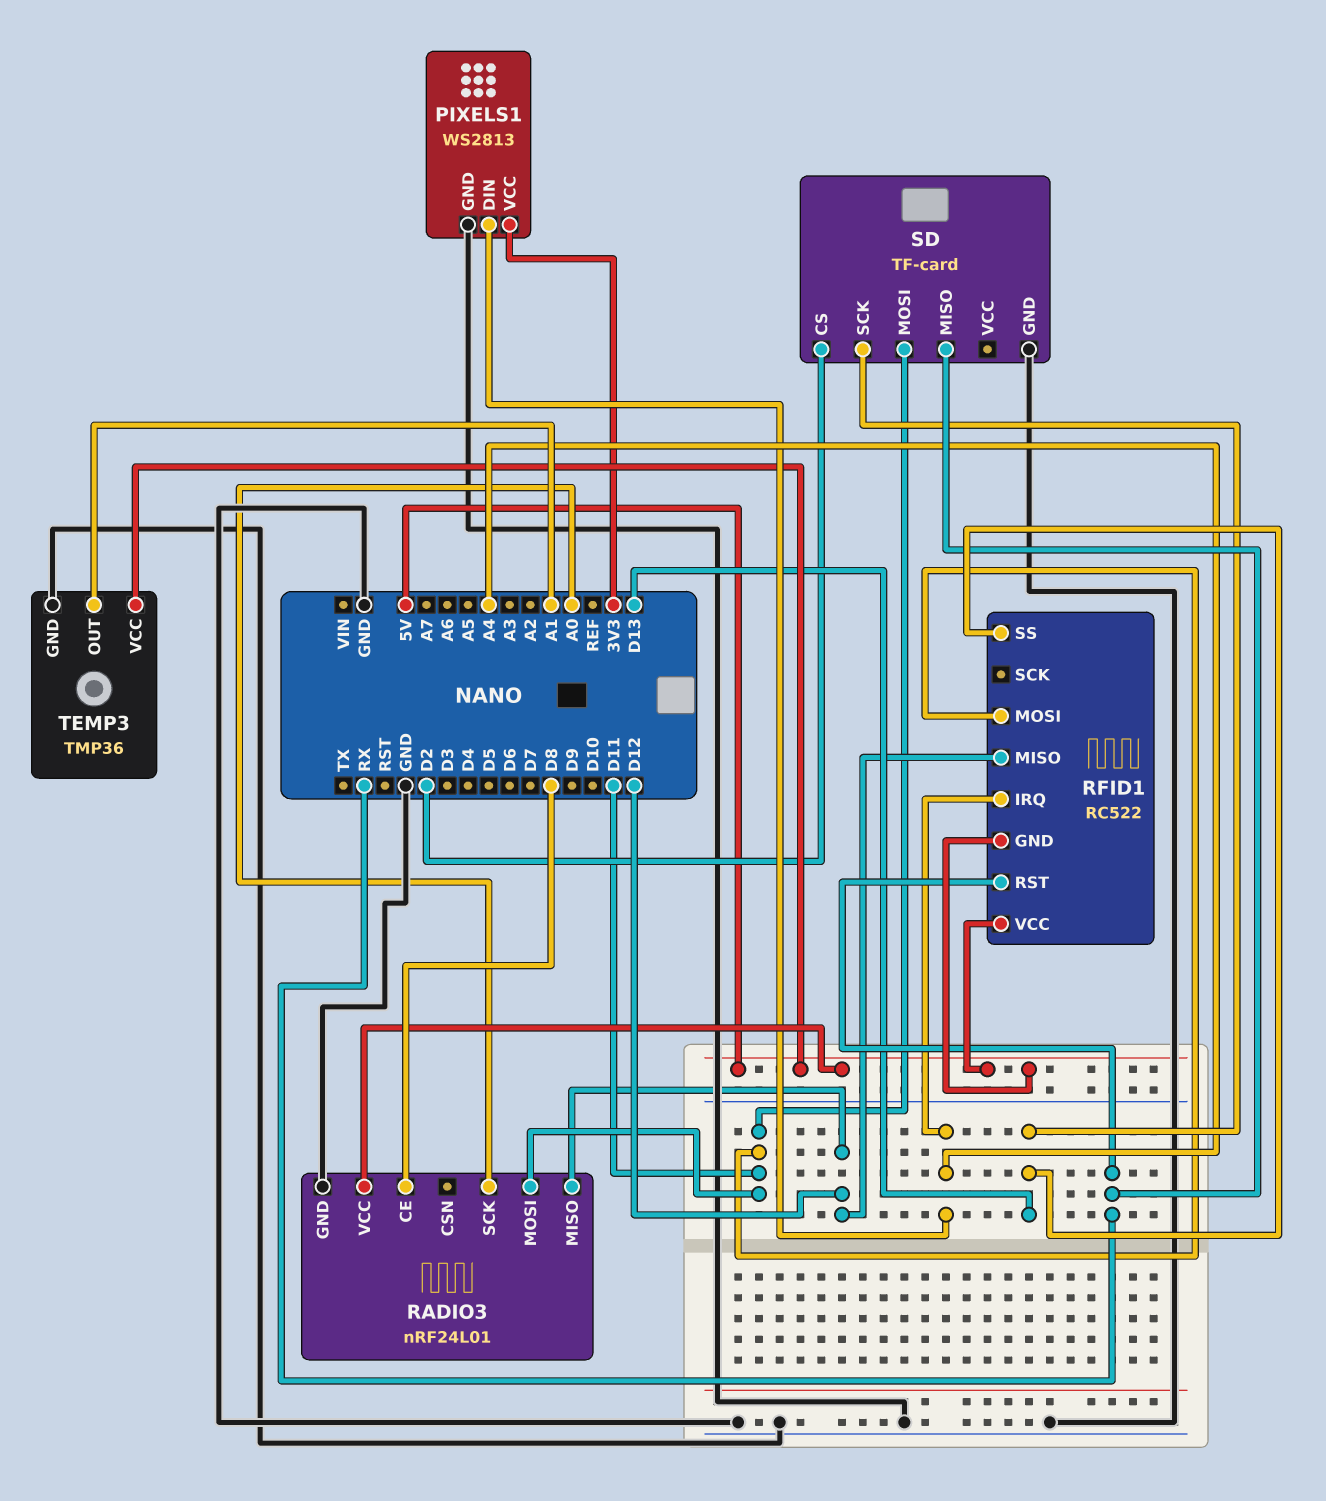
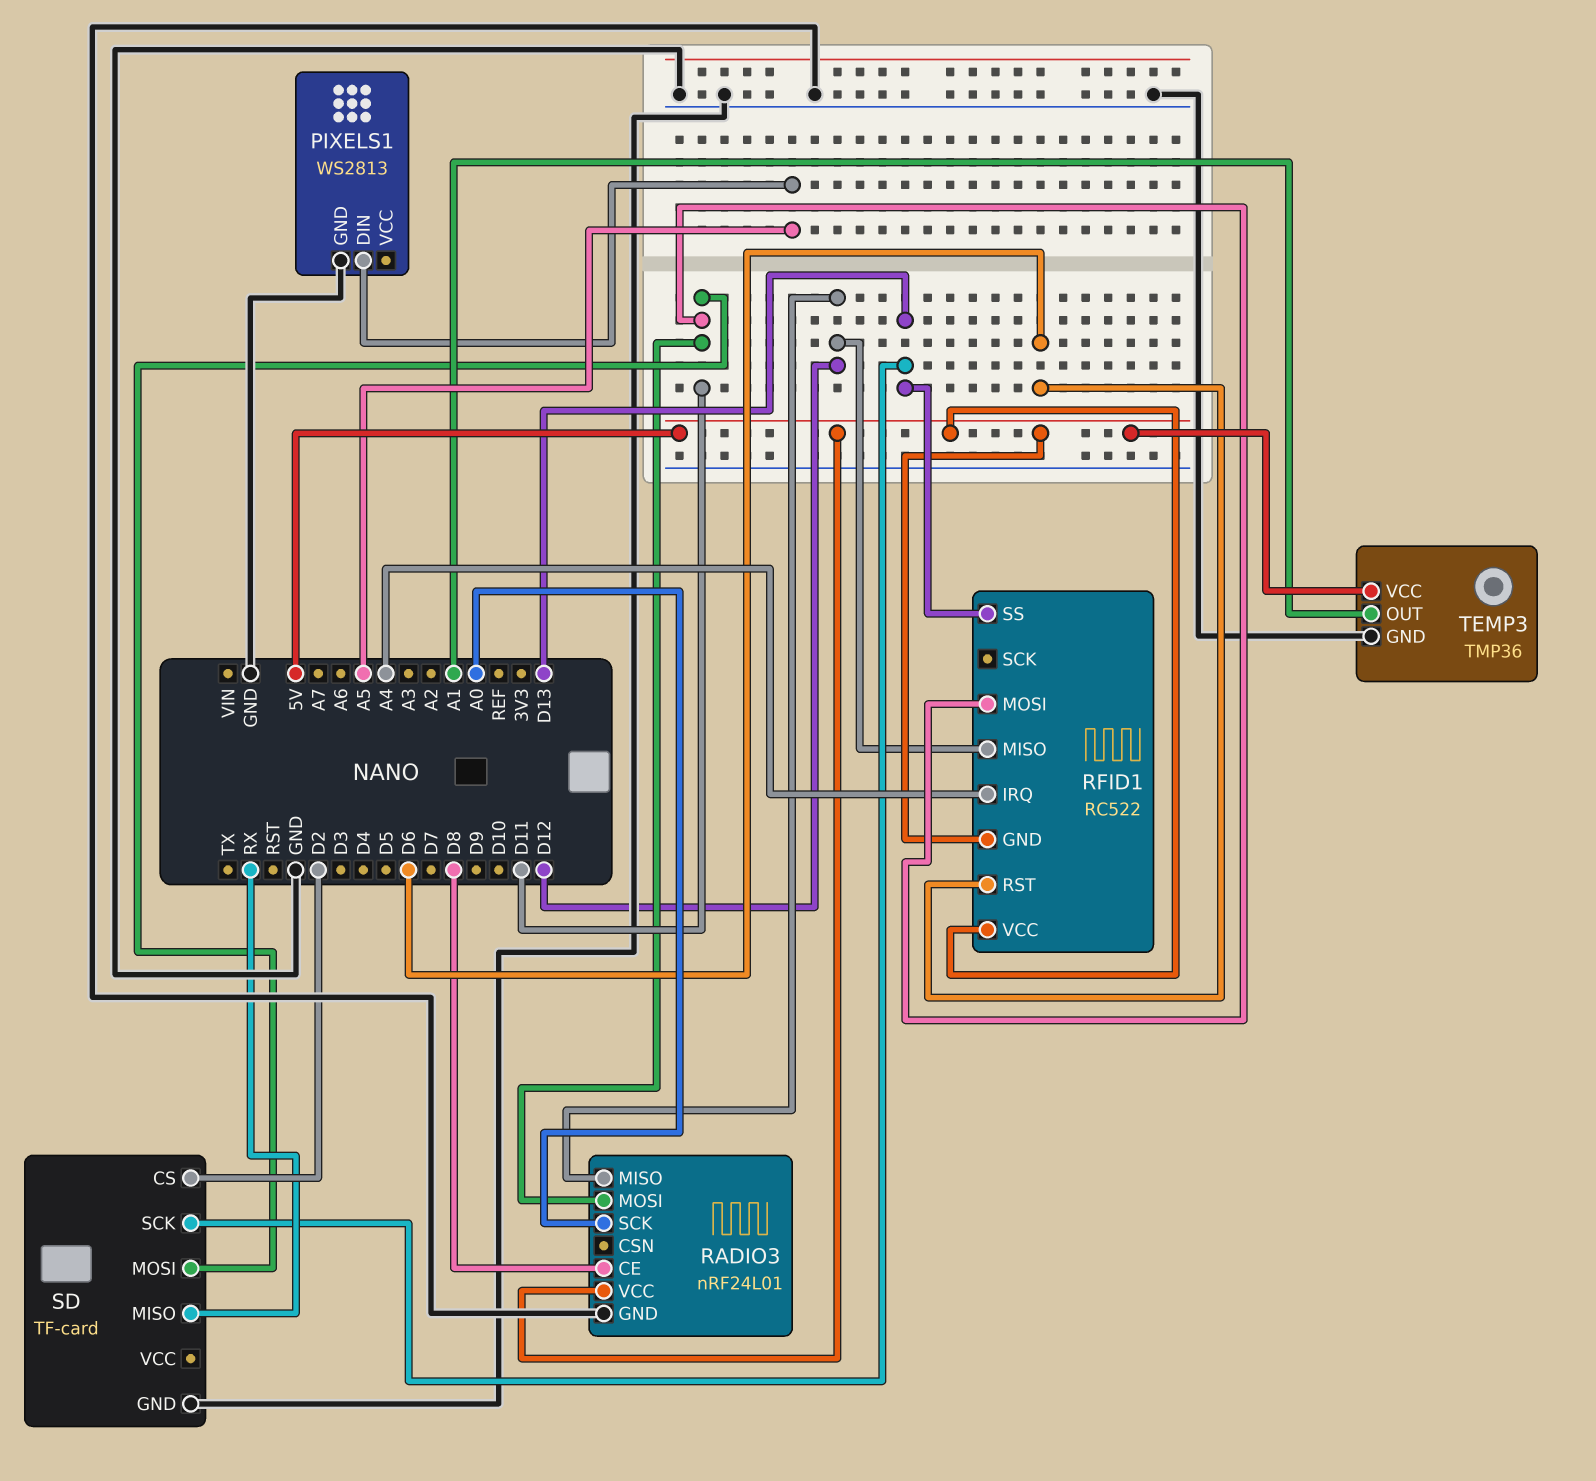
PIXELS1 pin DIN: A4 -> A5
PIXELS1 pin VCC: 3V3 -> none
RFID1 pin RST: RX -> D6

